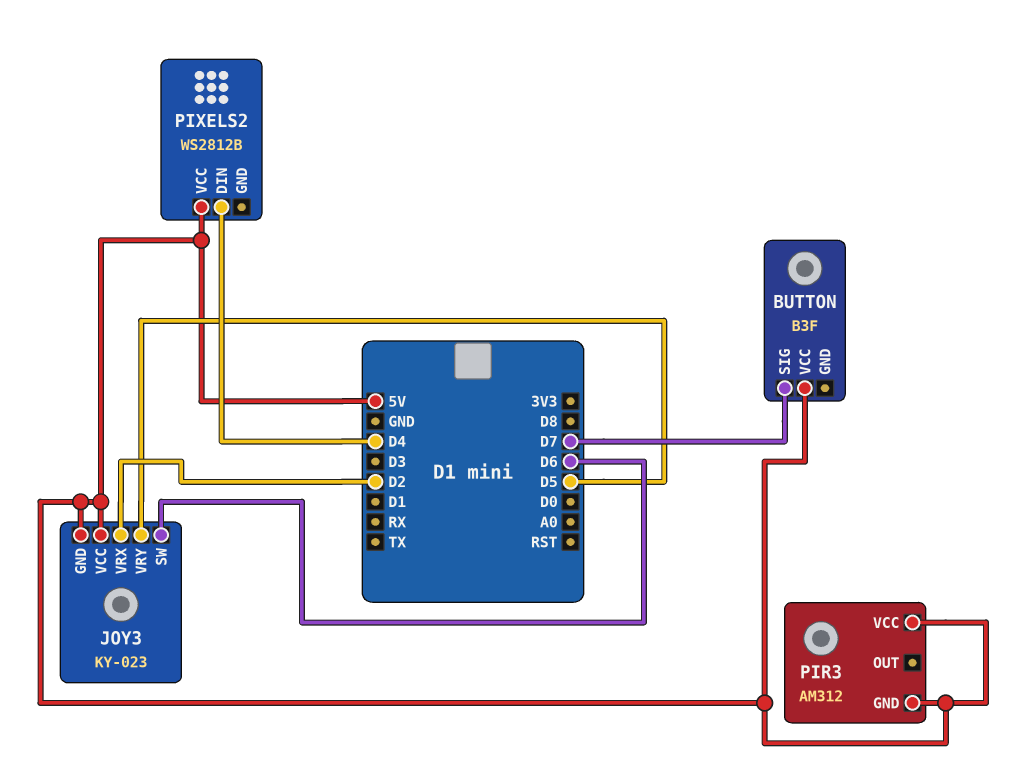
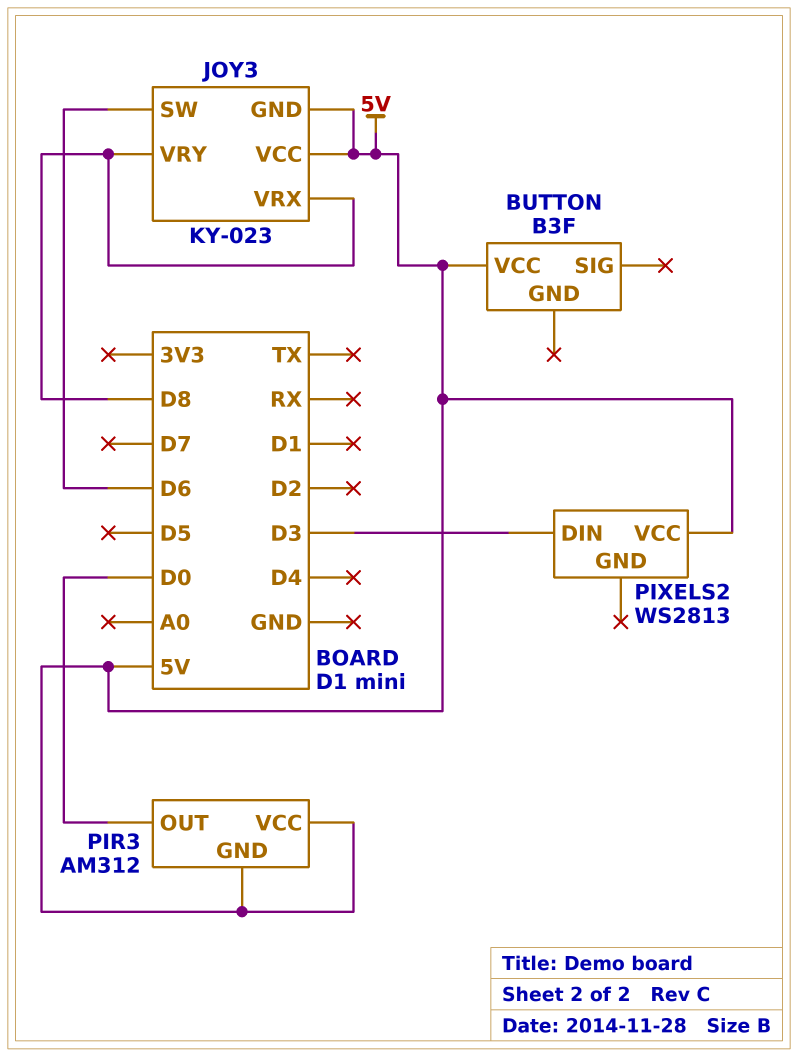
BUTTON pin SIG: D7 -> none
JOY3 pin VRX: D2 -> D8
JOY3 pin VRY: D5 -> D8
PIR3 pin OUT: none -> D0
PIXELS2: WS2812B -> WS2813
PIXELS2 pin DIN: D4 -> D3

